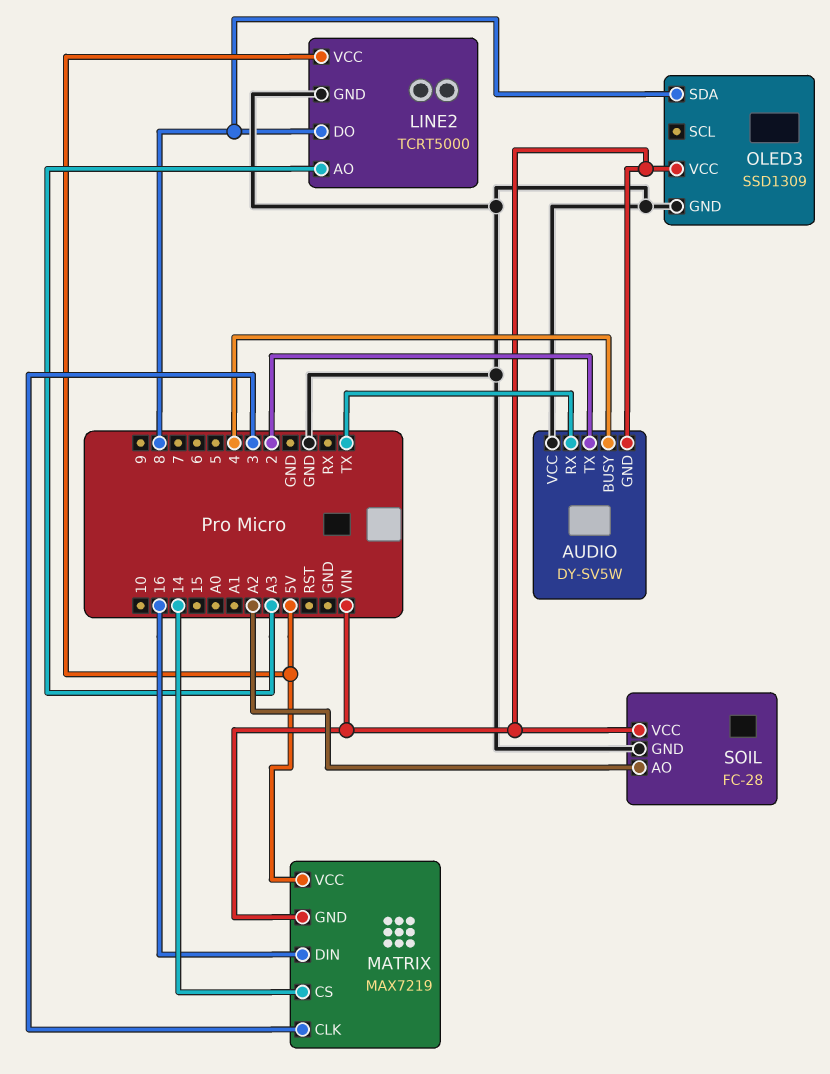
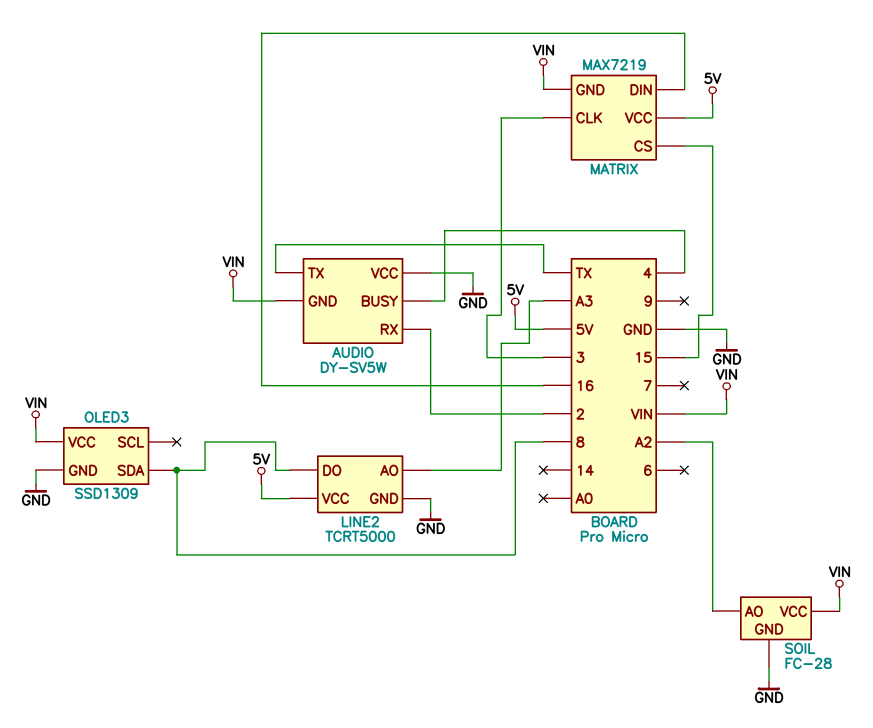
AUDIO pin RX: TX -> 2
AUDIO pin TX: 2 -> TX
MATRIX pin CS: 14 -> 15

